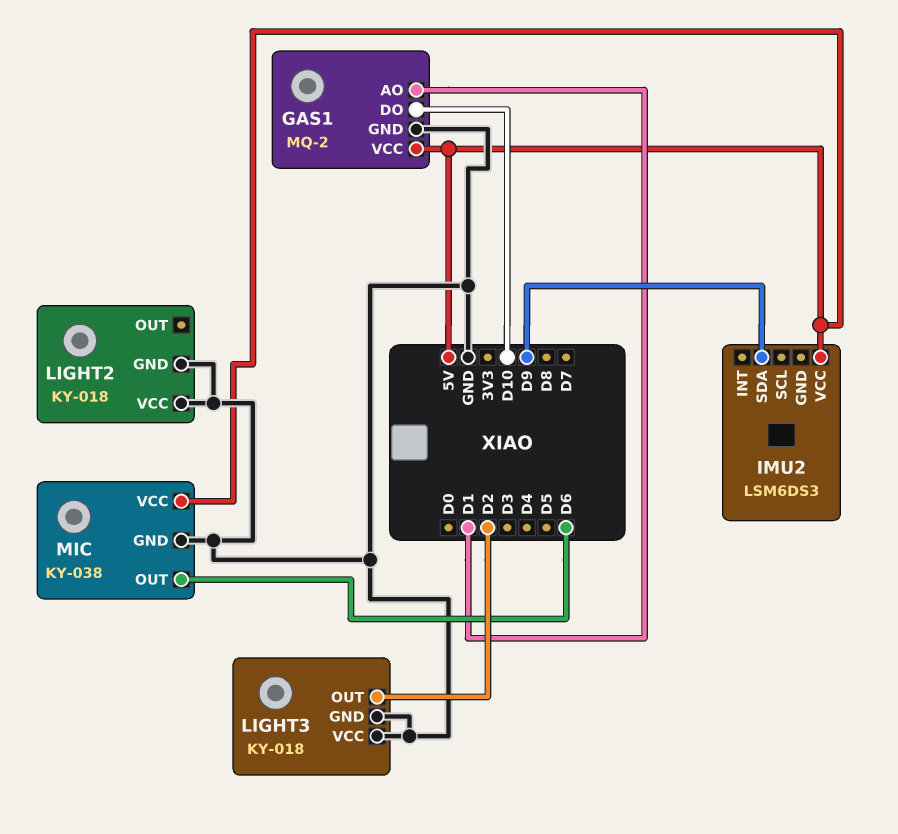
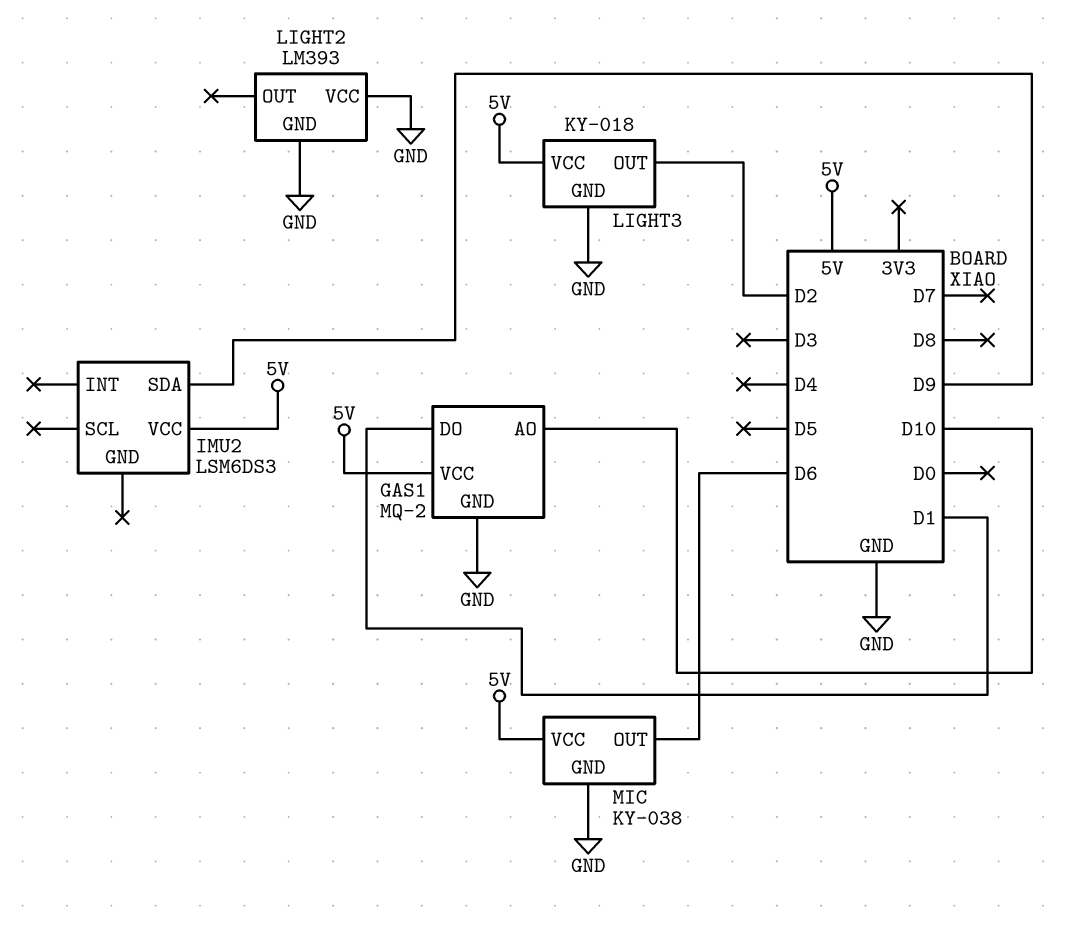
GAS1 pin AO: D1 -> D10
GAS1 pin DO: D10 -> D1
LIGHT2: KY-018 -> LM393
LIGHT3 pin VCC: GND -> 5V

